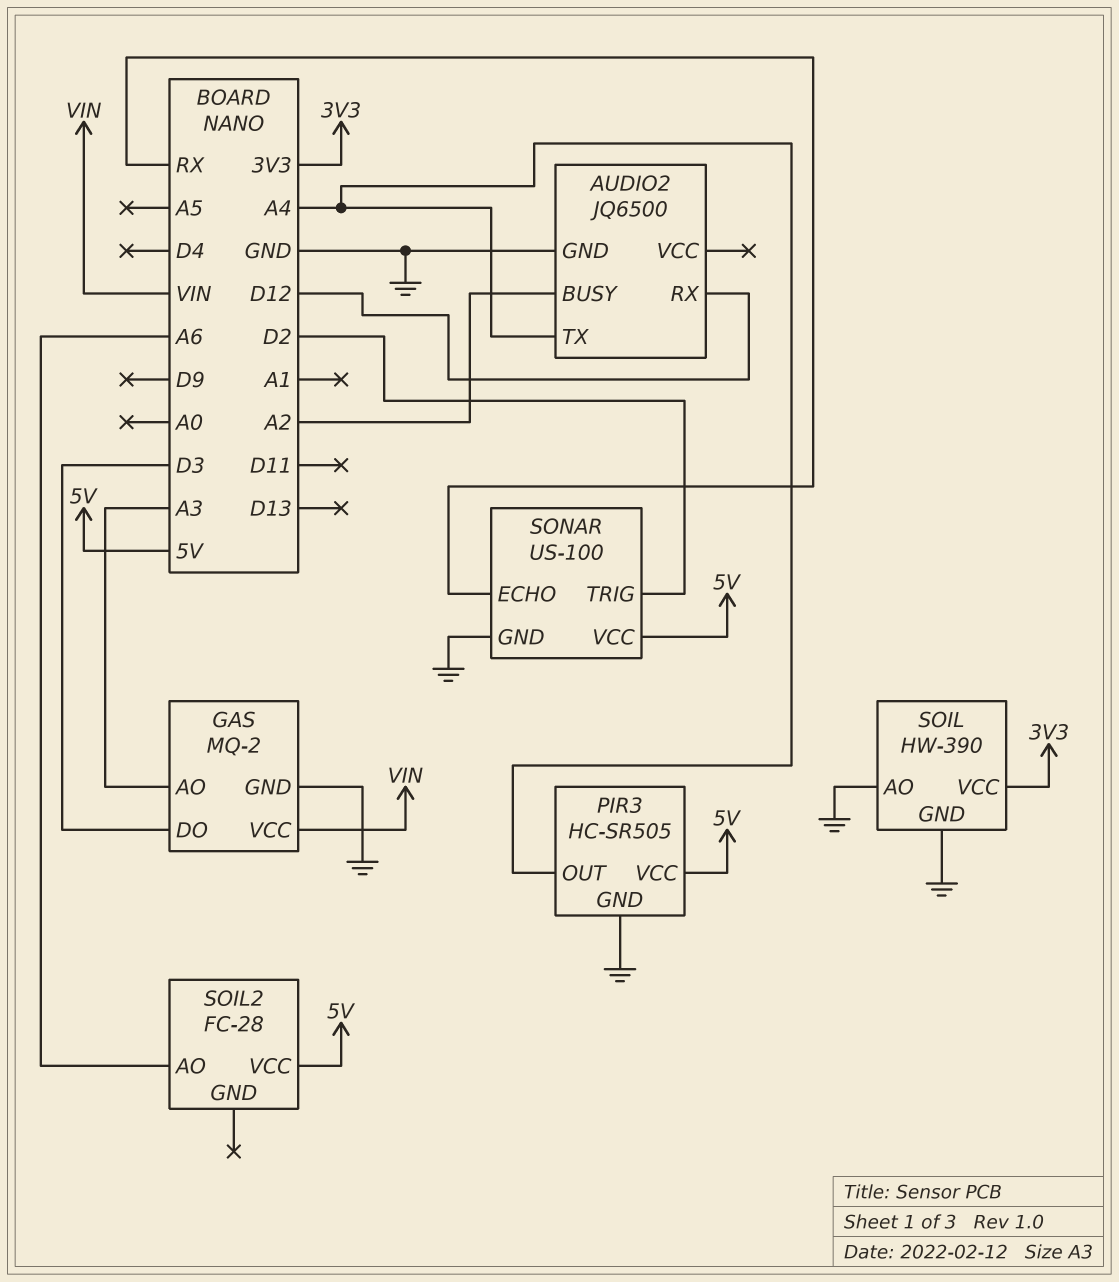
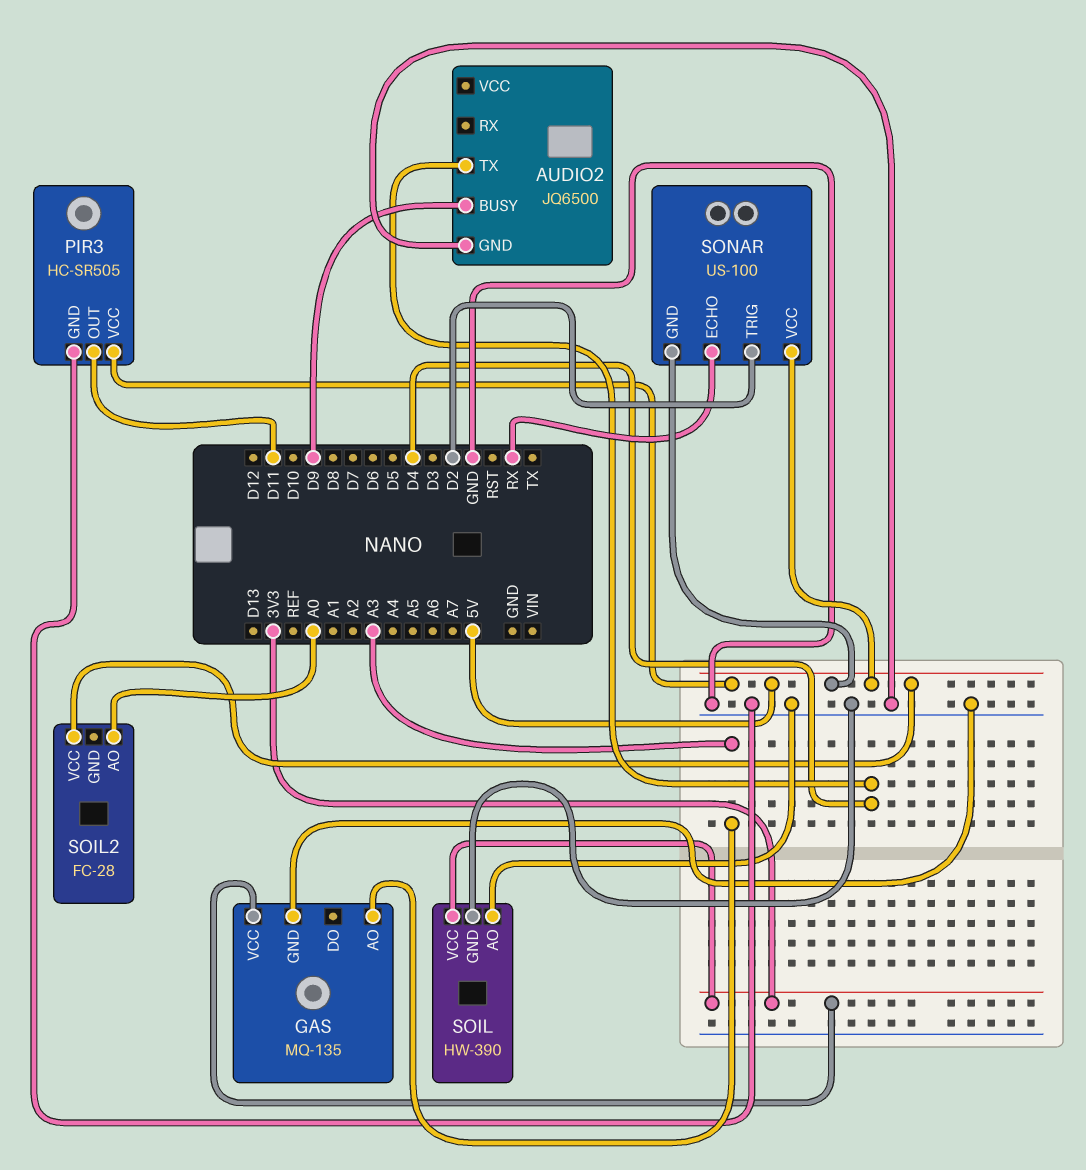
AUDIO2 pin BUSY: A2 -> D9
AUDIO2 pin RX: D12 -> none
AUDIO2 pin TX: A4 -> D4
GAS: MQ-2 -> MQ-135
GAS pin DO: D3 -> none
GAS pin VCC: VIN -> 3V3
PIR3 pin OUT: A4 -> D11
SOIL2 pin AO: A6 -> A0
SONAR pin GND: GND -> 5V

